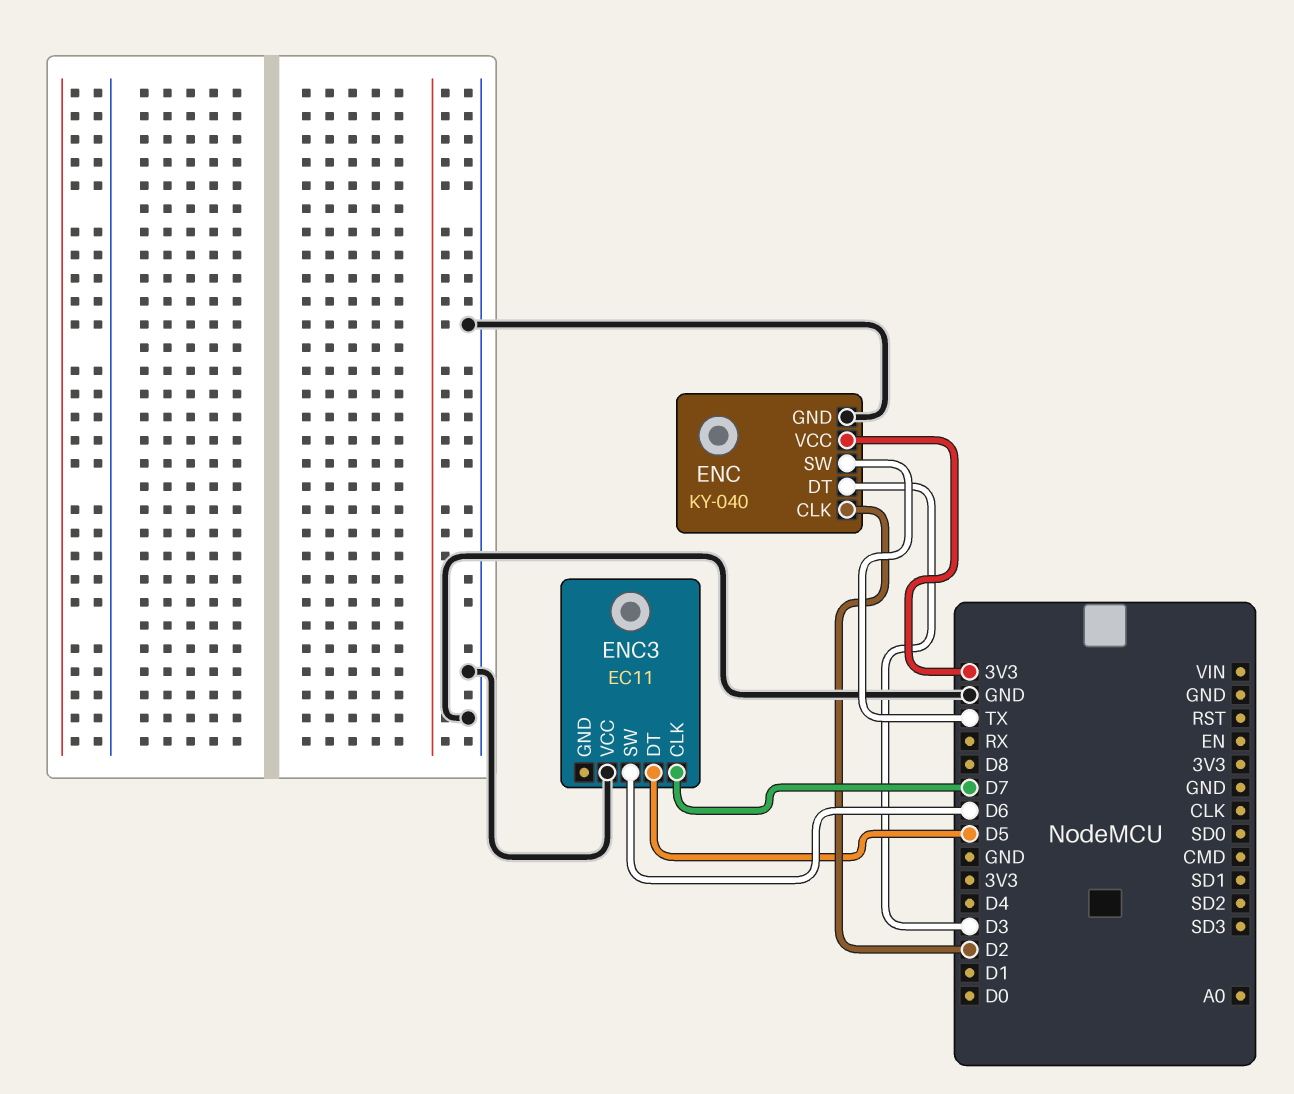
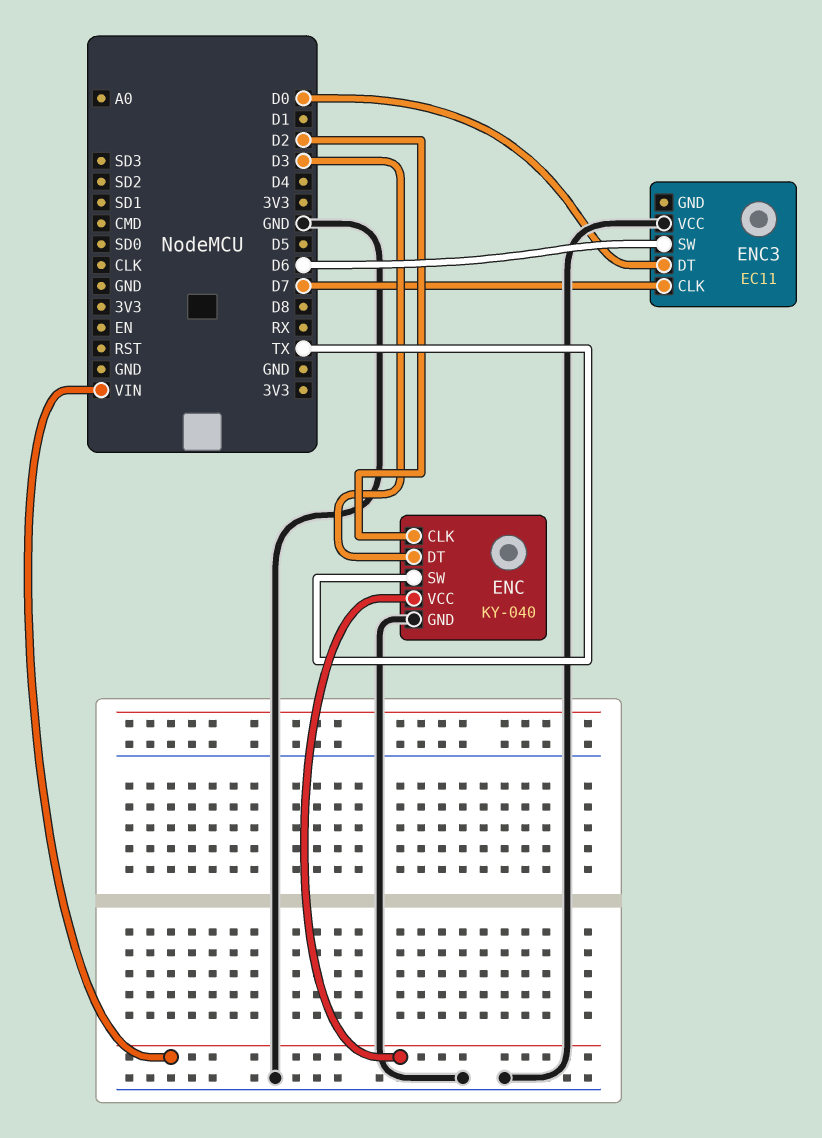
ENC pin VCC: 3V3 -> VIN
ENC3 pin DT: D5 -> D0

